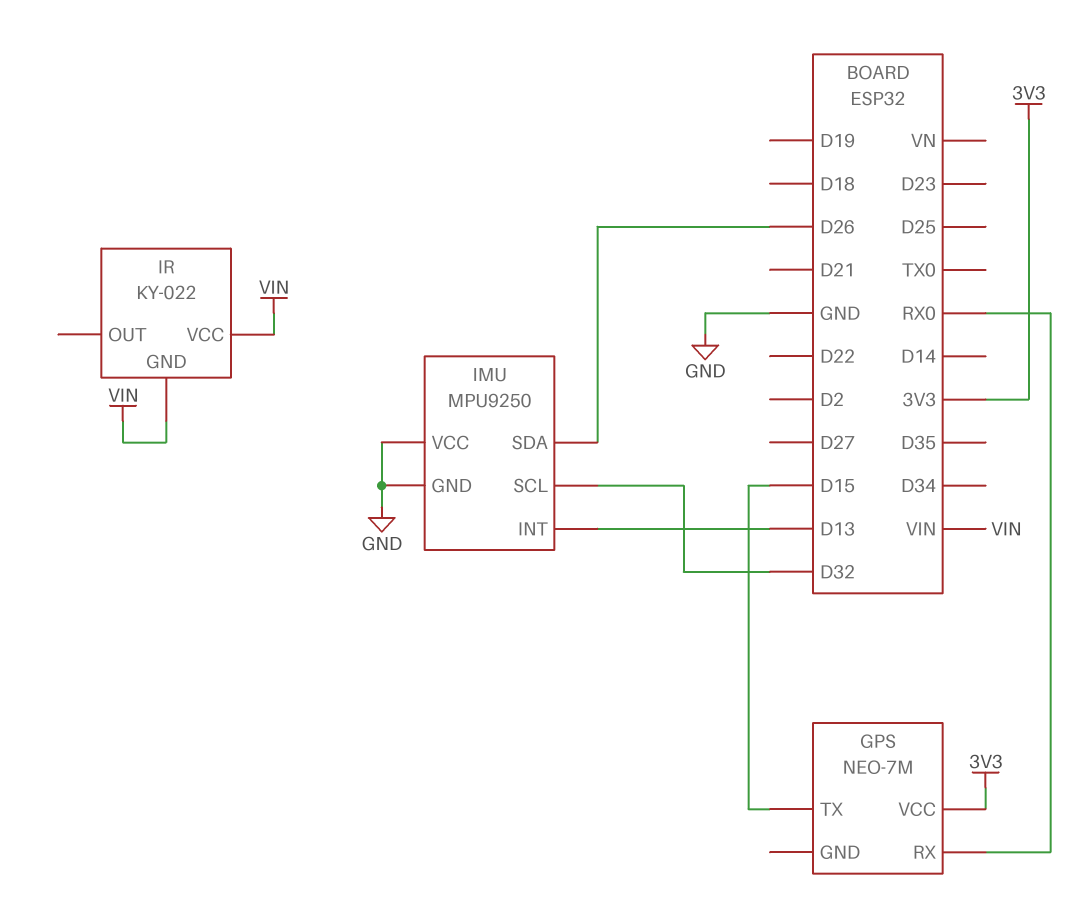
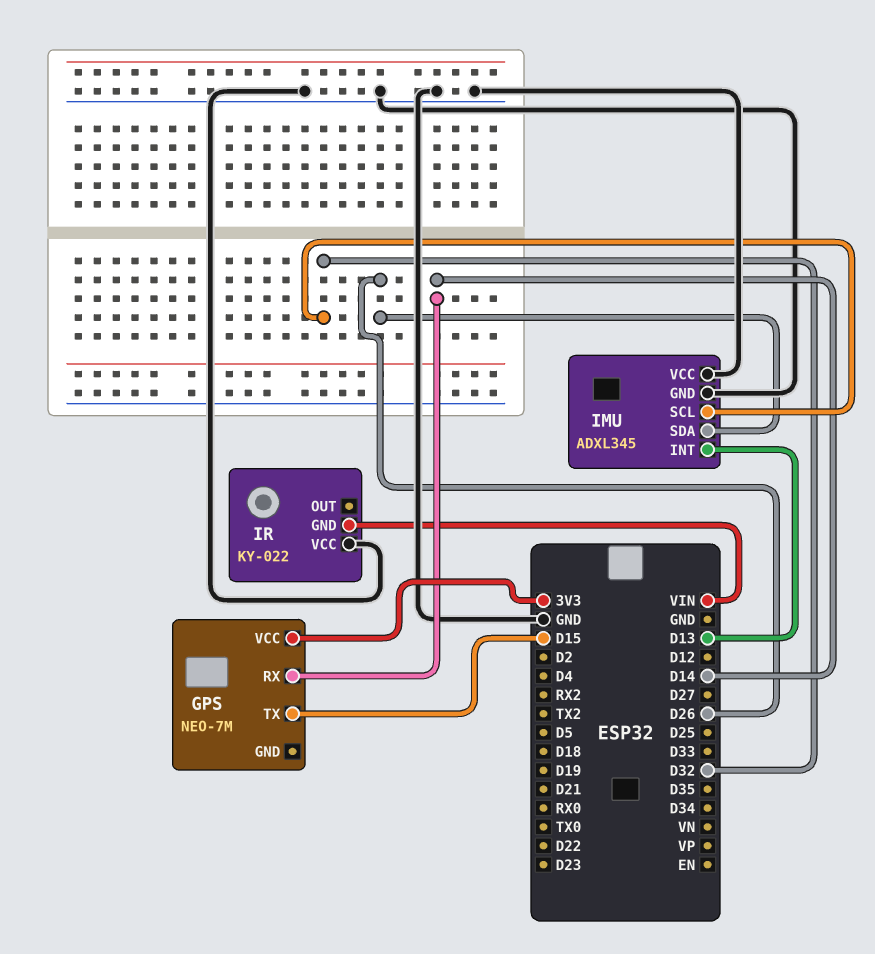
GPS pin RX: RX0 -> D14
IMU: MPU9250 -> ADXL345
IR pin VCC: VIN -> GND

